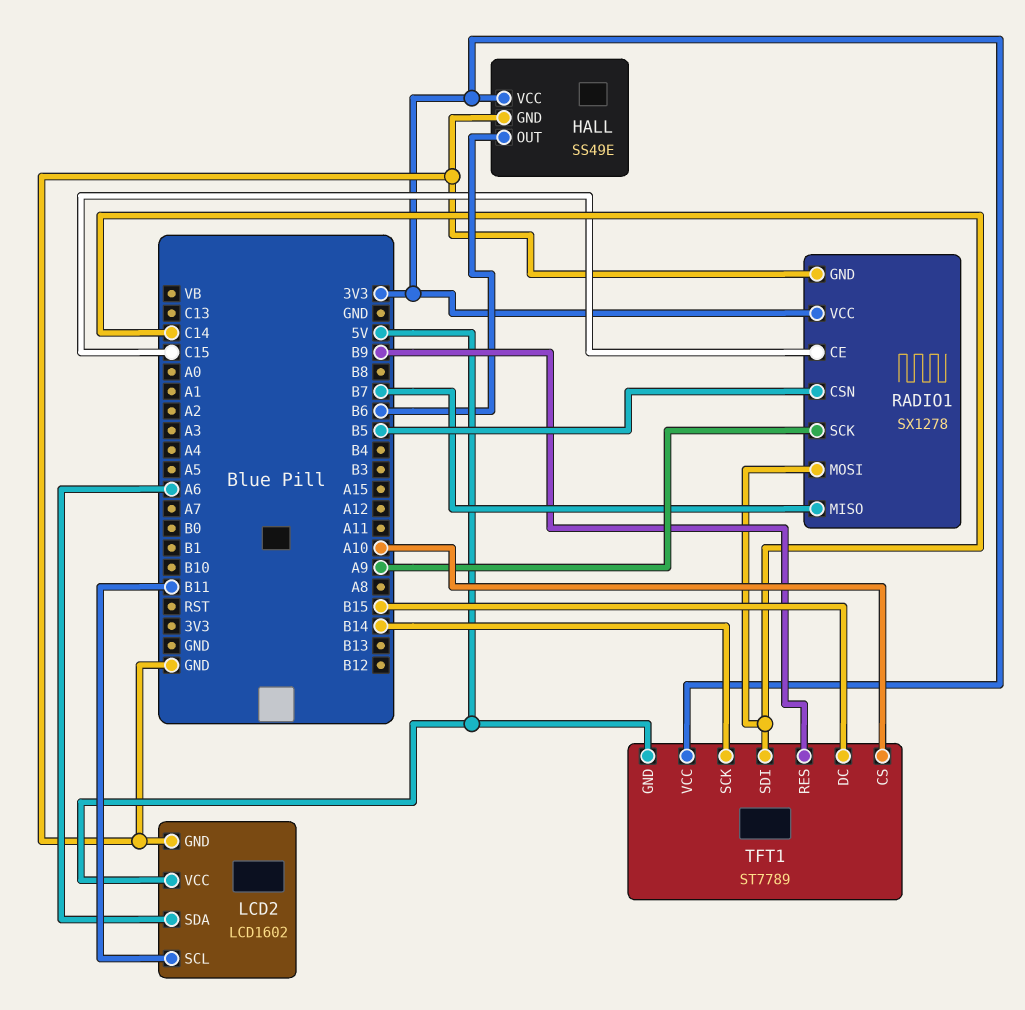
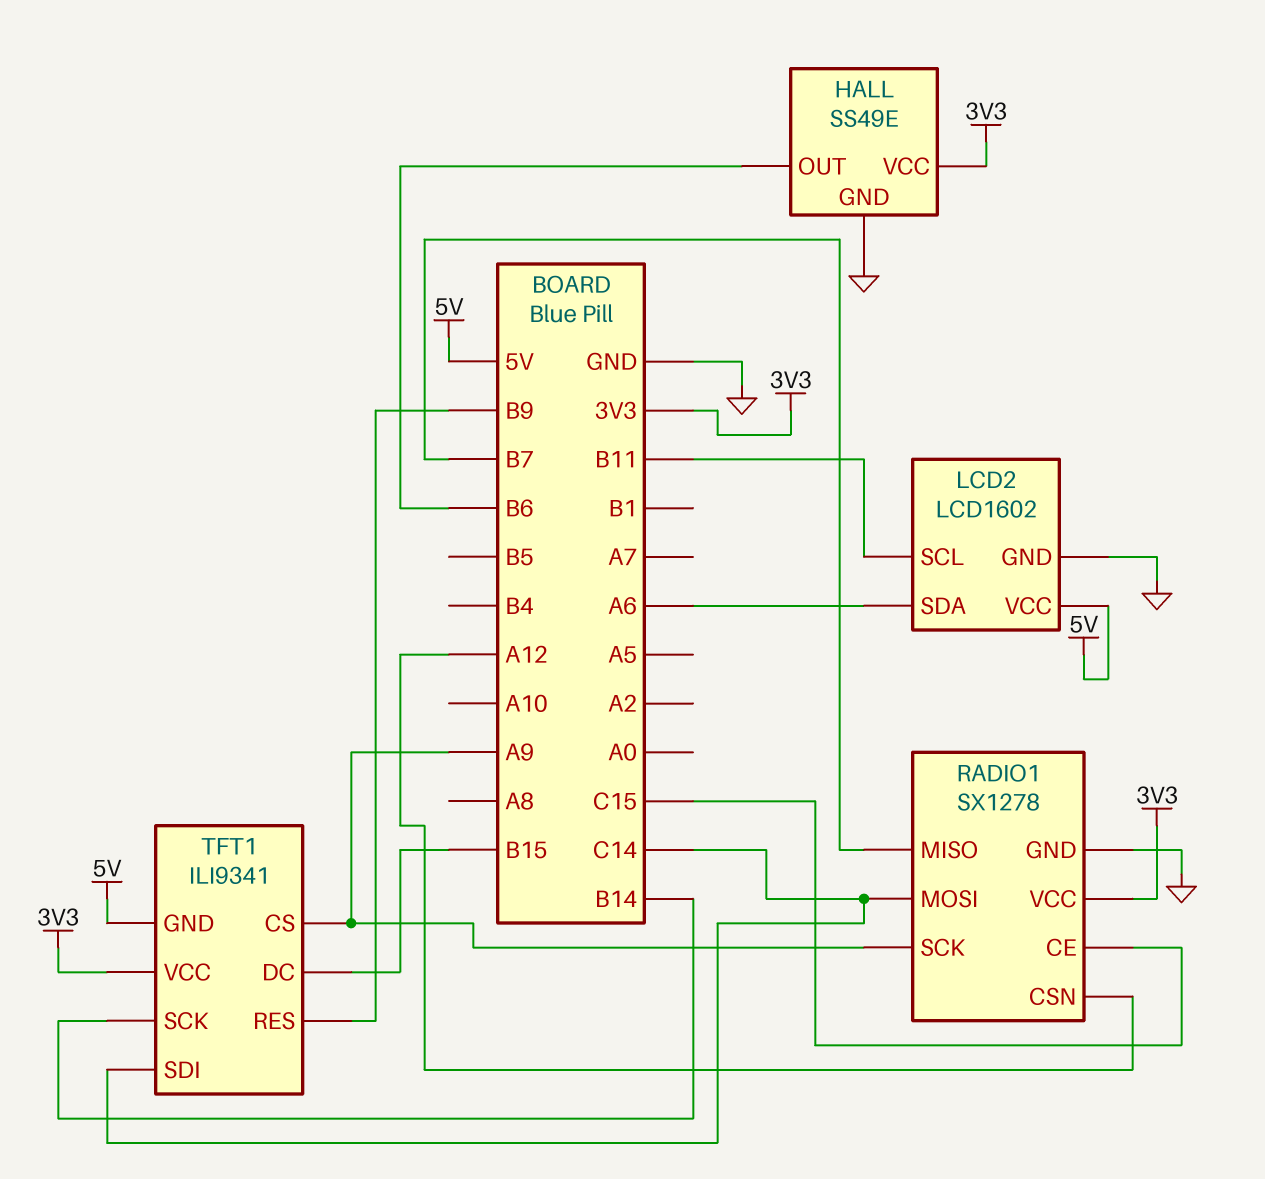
RADIO1 pin CSN: B5 -> A12
TFT1: ST7789 -> ILI9341
TFT1 pin CS: A10 -> A9

